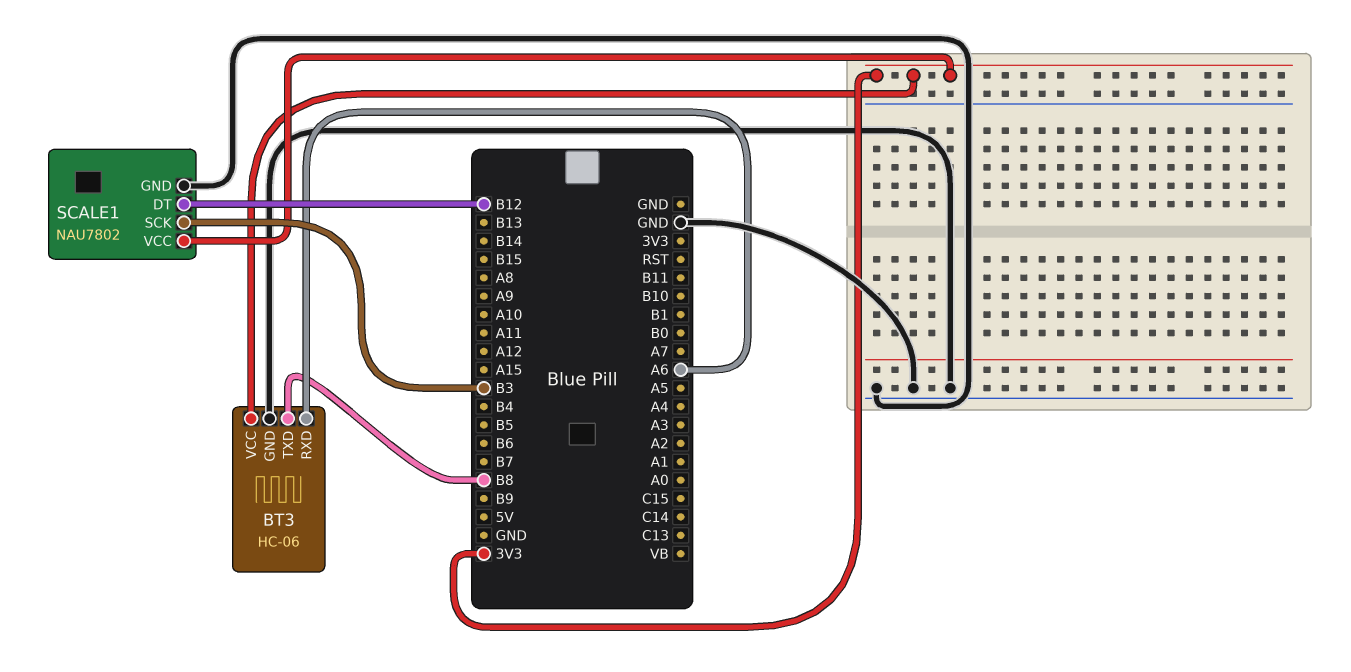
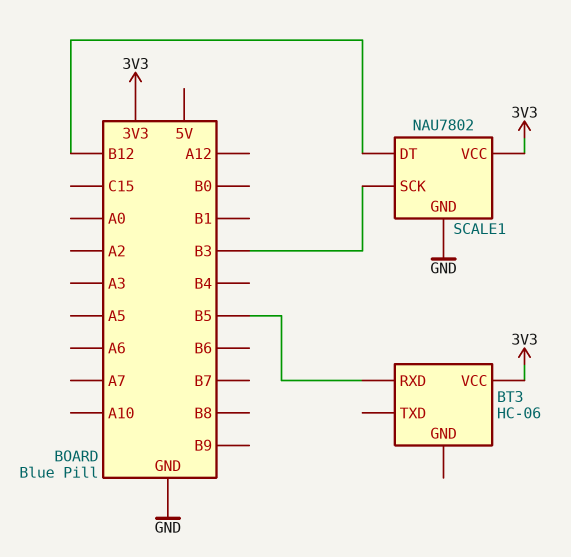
BT3 pin GND: GND -> none
BT3 pin RXD: A6 -> B5
BT3 pin TXD: B8 -> none

